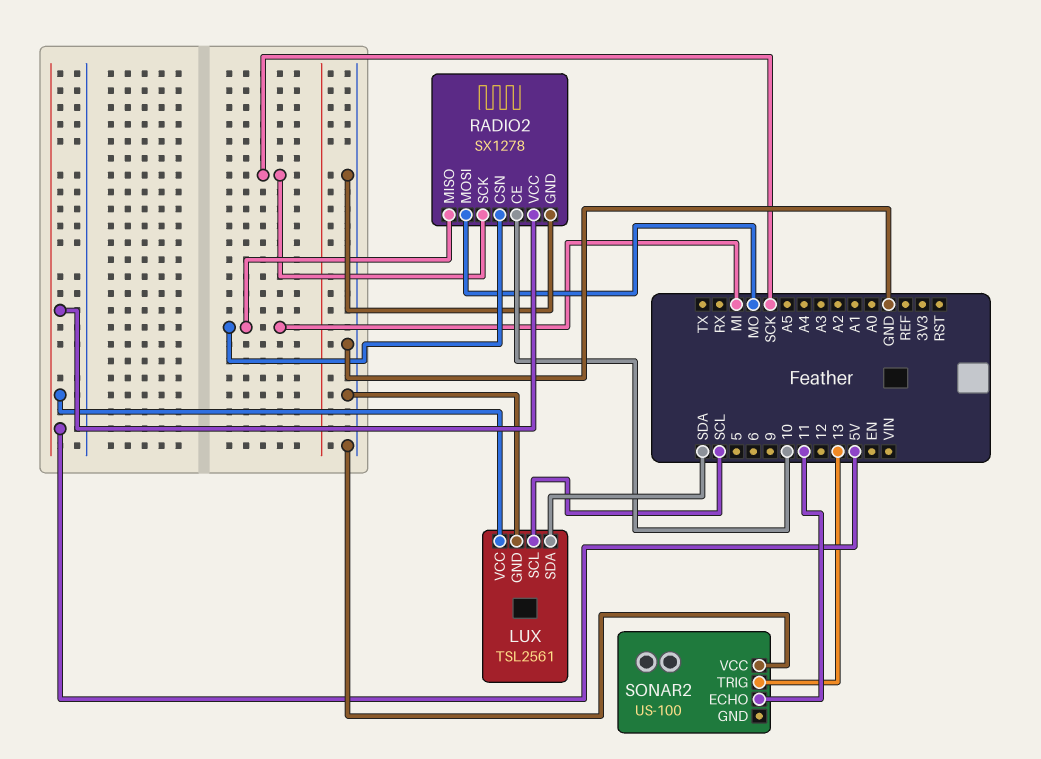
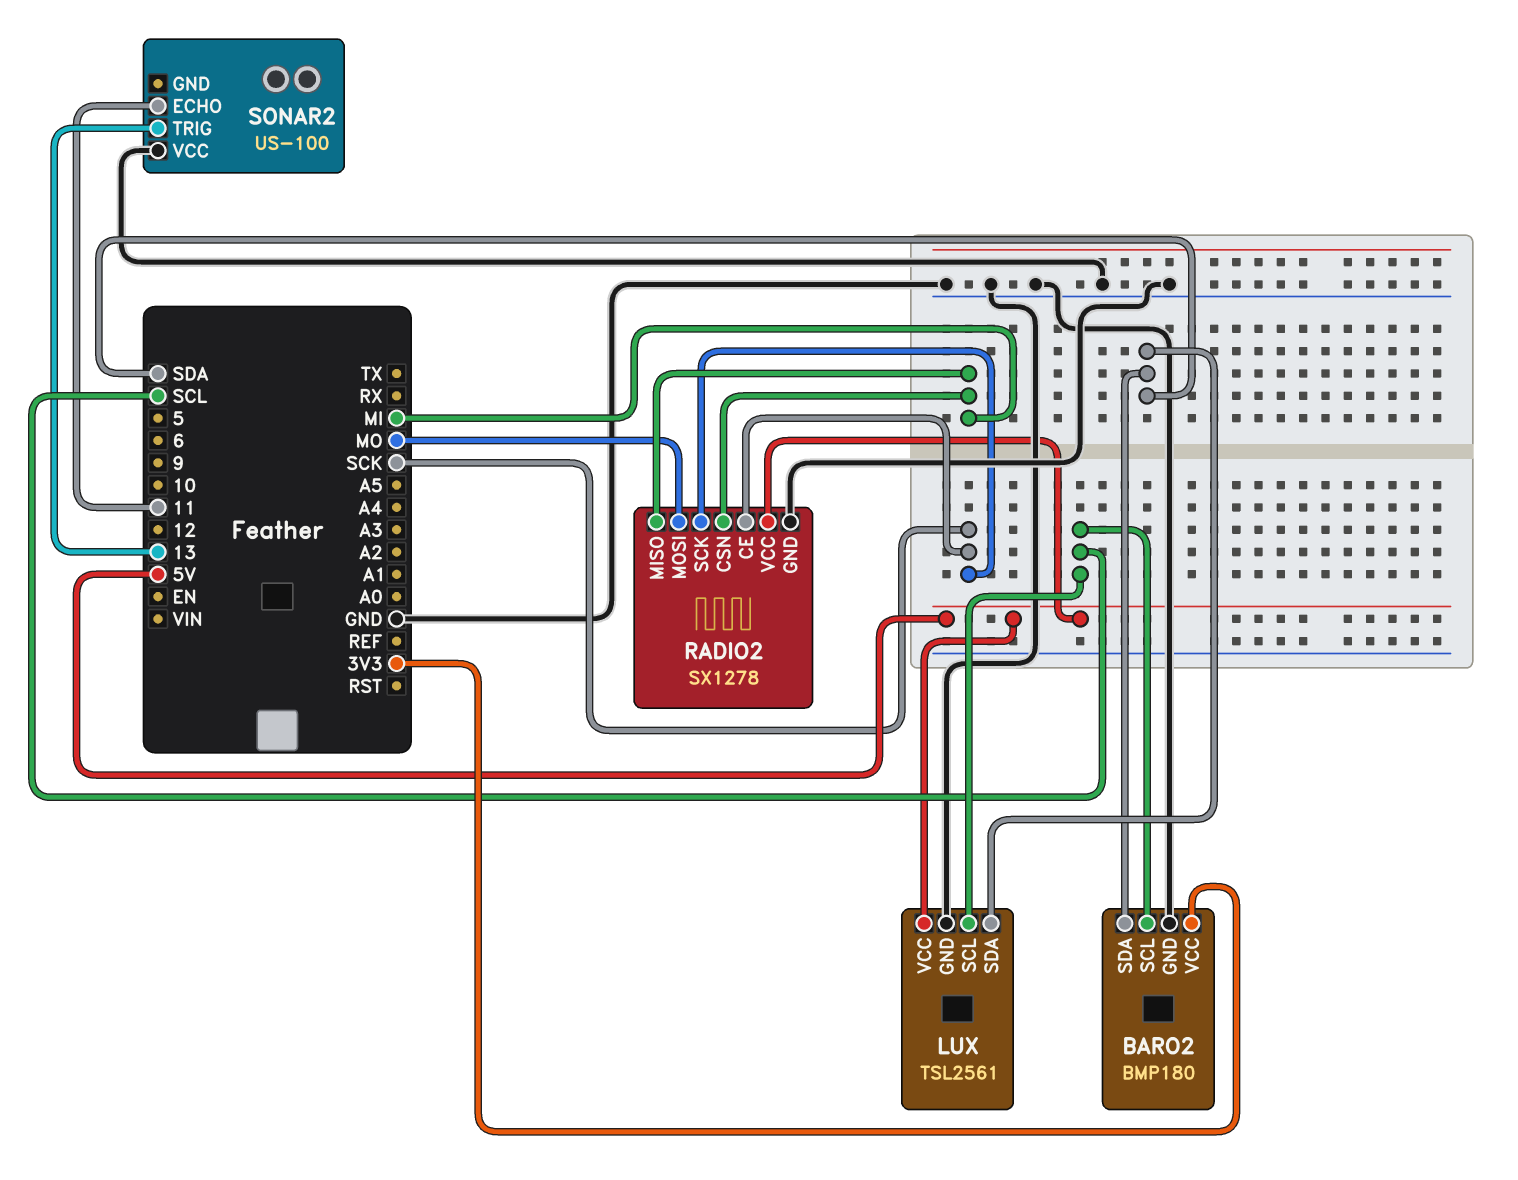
BARO2: none -> BMP180
BARO2 pin GND: none -> GND
BARO2 pin SCL: none -> SCL
BARO2 pin SDA: none -> SDA
BARO2 pin VCC: none -> 3V3
RADIO2 pin CE: 10 -> SCK

